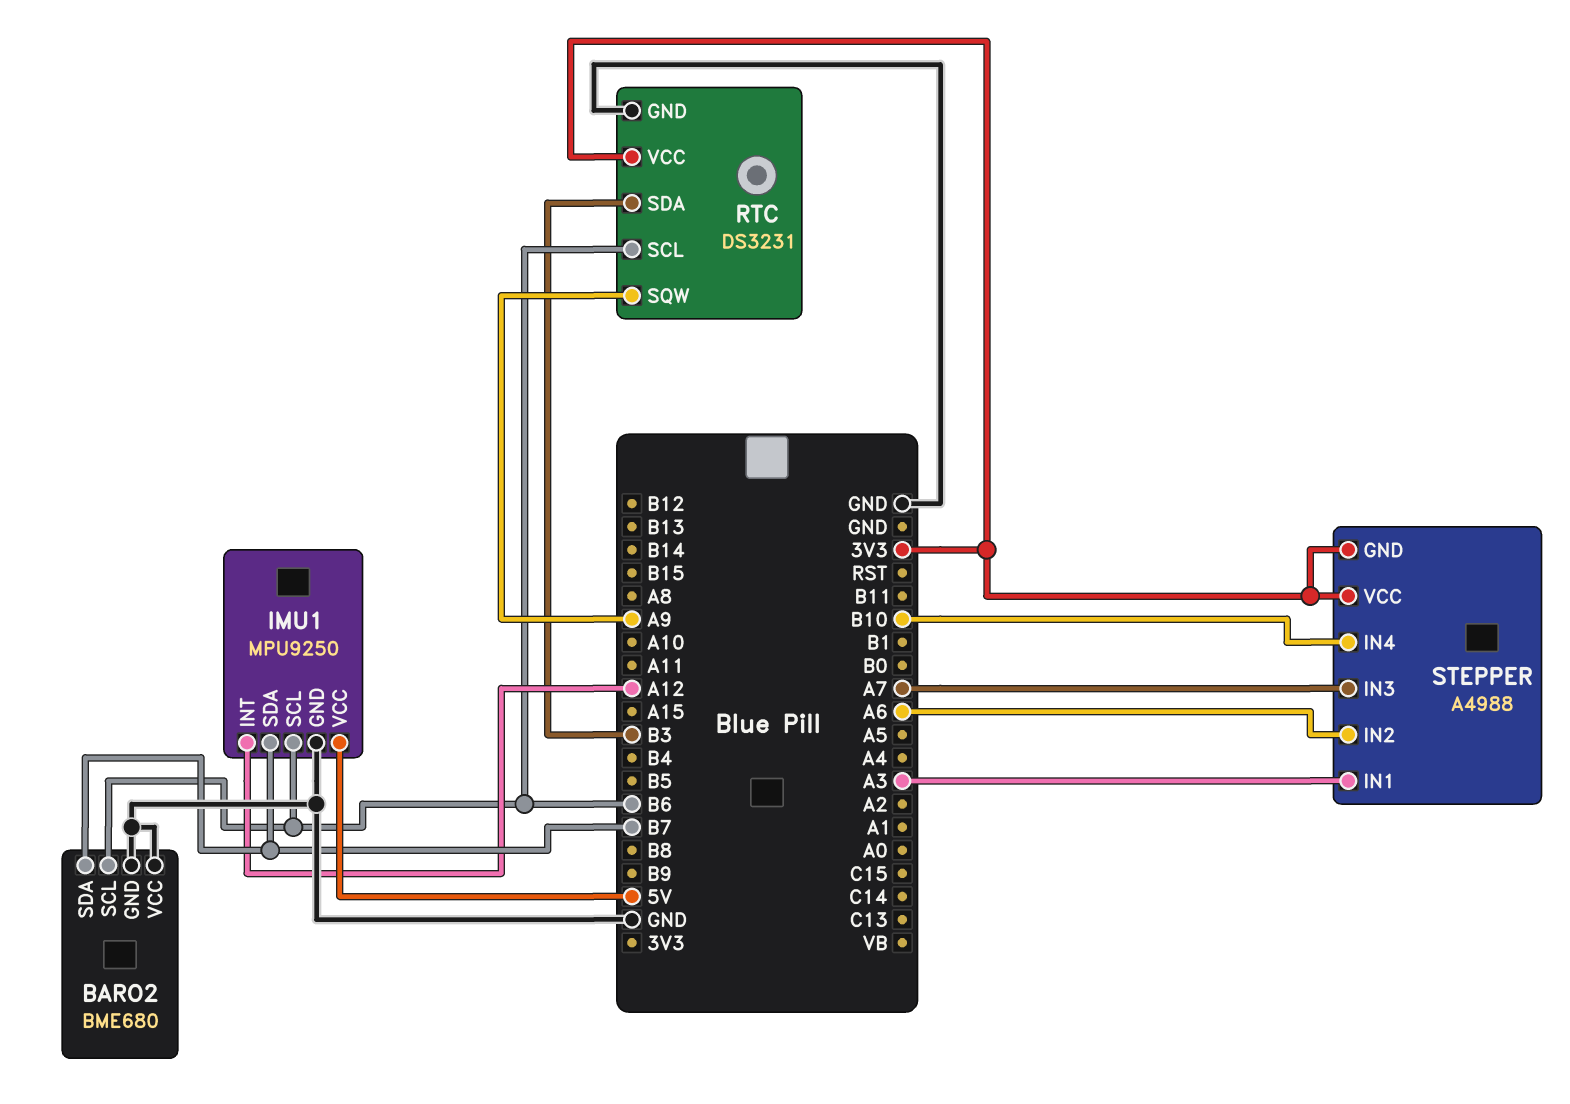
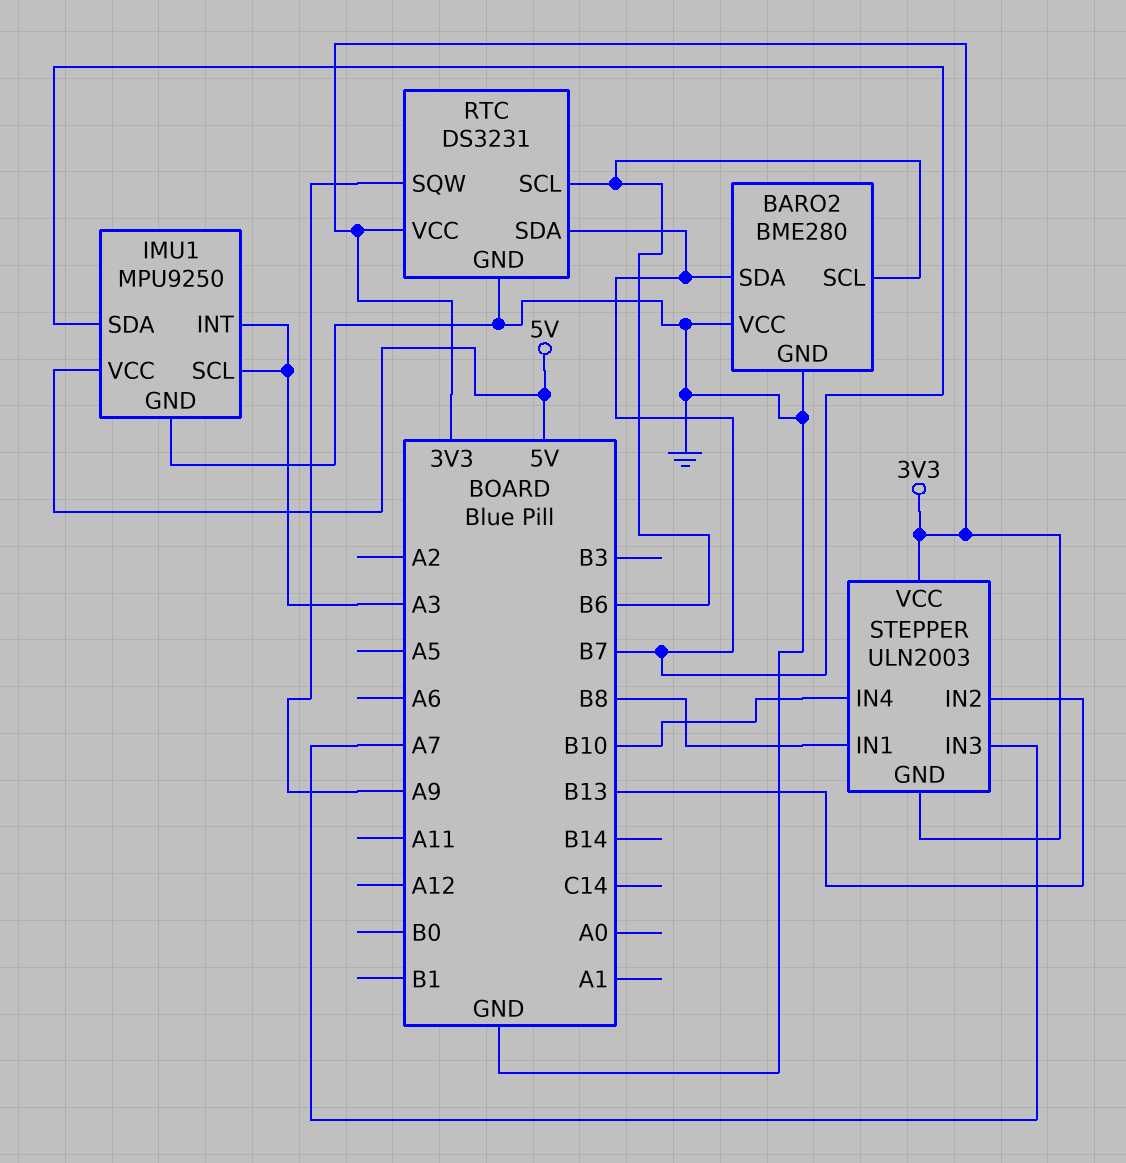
BARO2: BME680 -> BME280
IMU1 pin INT: A12 -> A3
IMU1 pin SCL: B6 -> A3
RTC pin SDA: B3 -> B7
STEPPER: A4988 -> ULN2003
STEPPER pin IN1: A3 -> B8
STEPPER pin IN2: A6 -> B13

